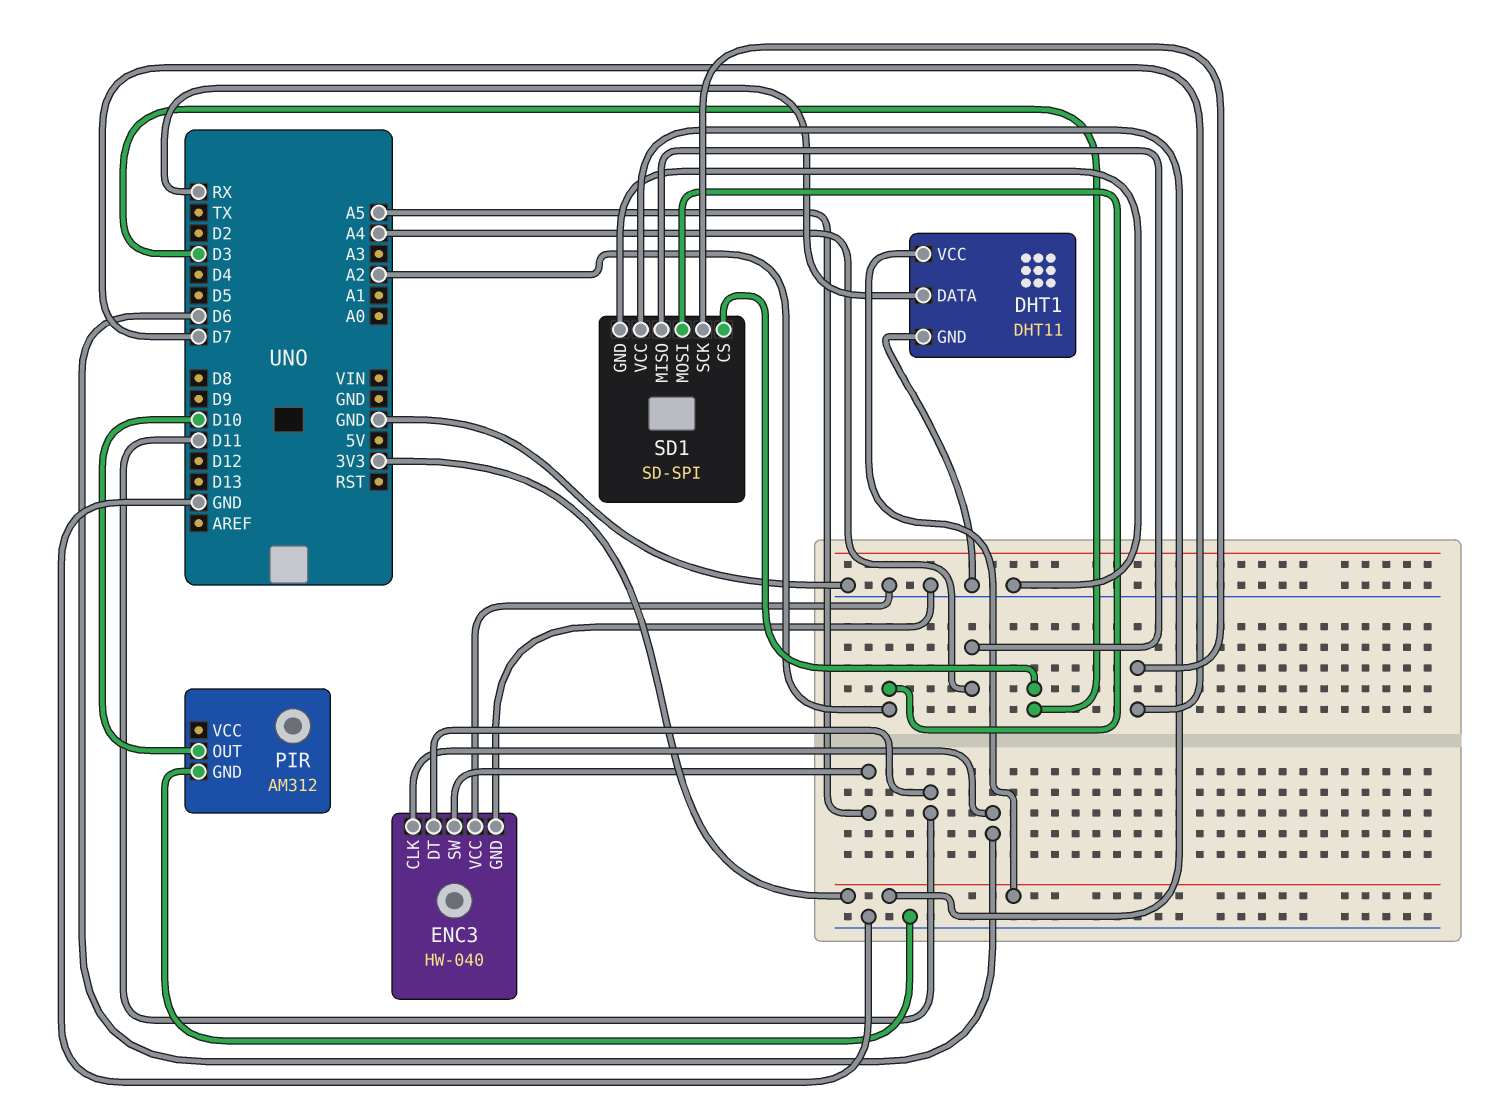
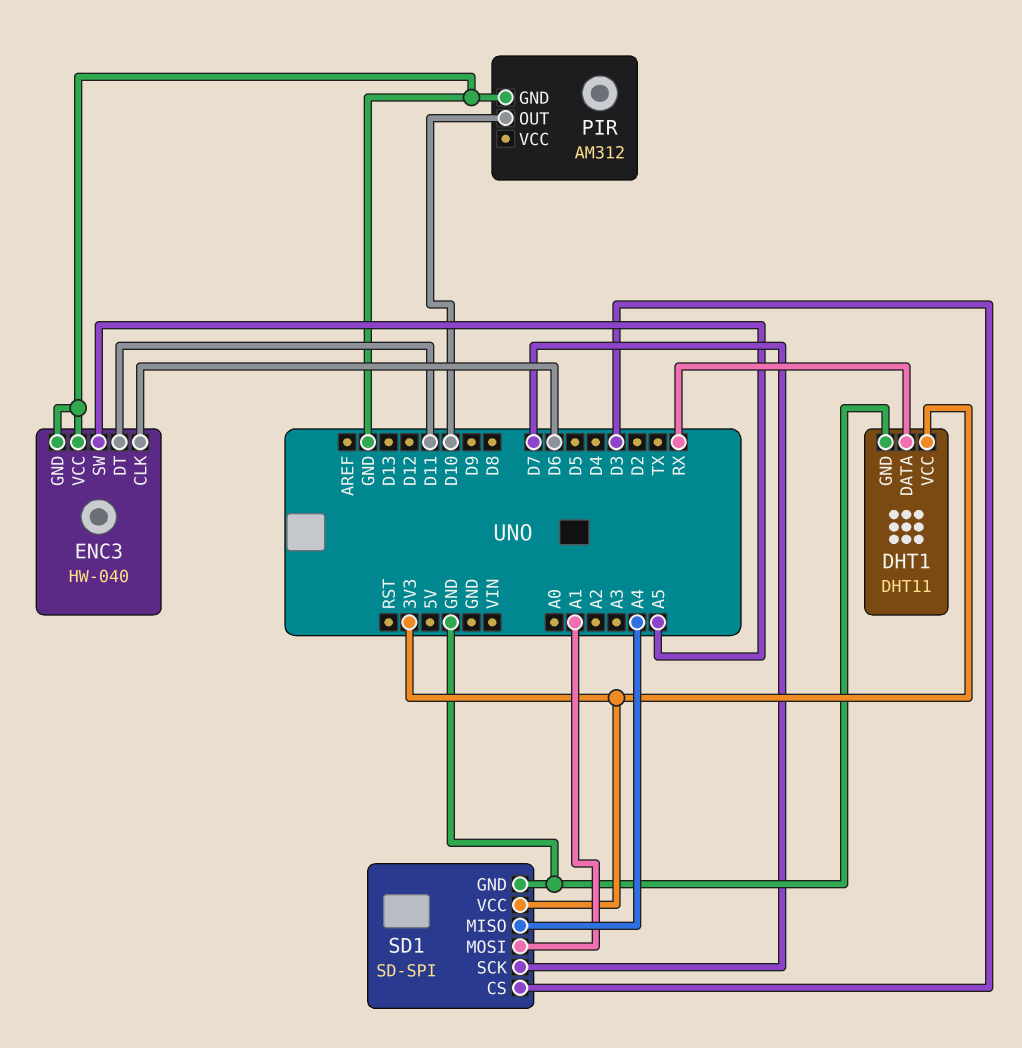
SD1 pin MOSI: A2 -> A1

